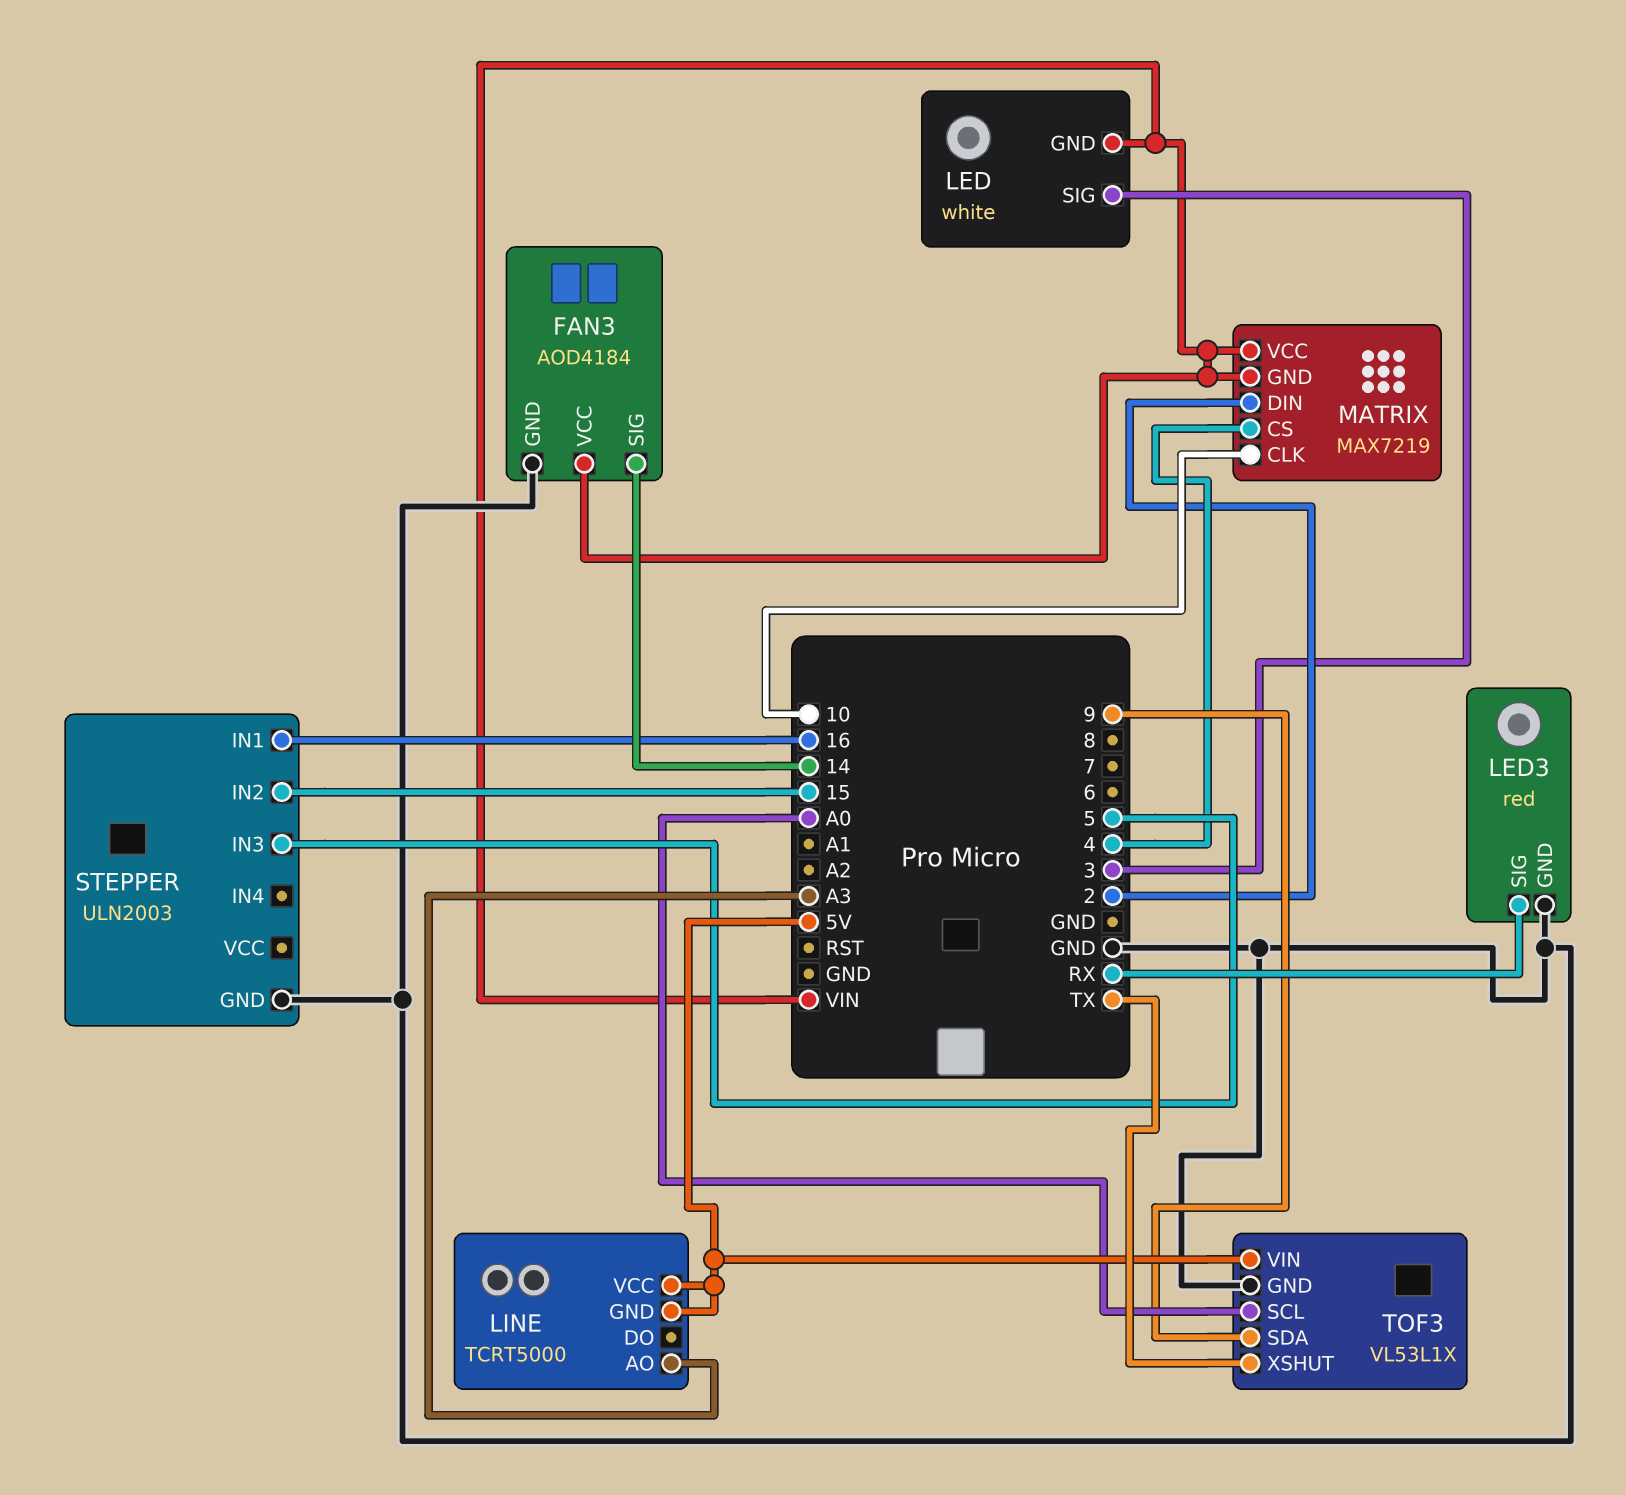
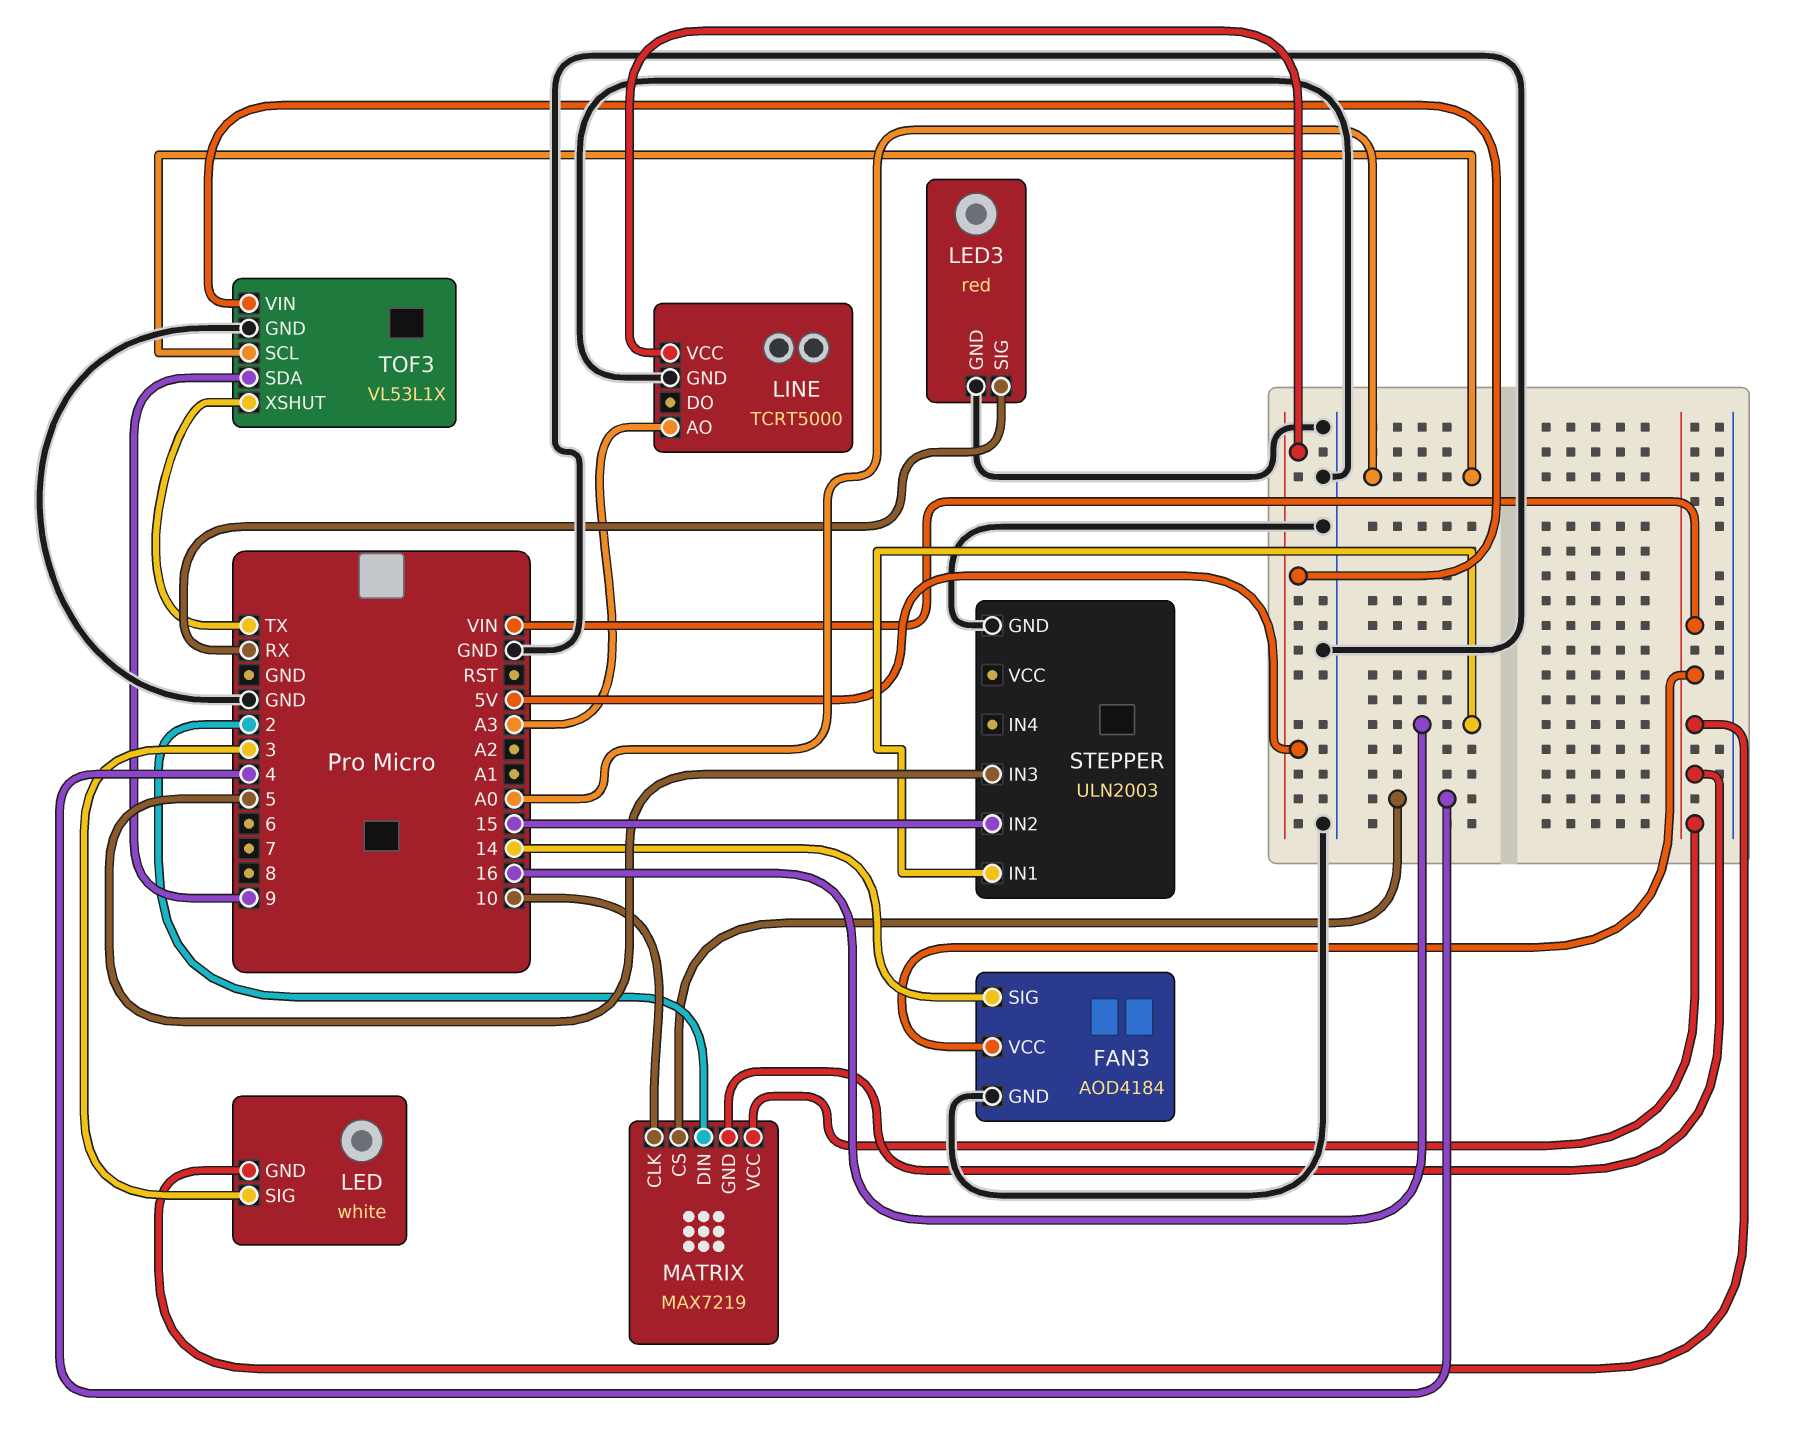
LINE pin GND: 5V -> GND

